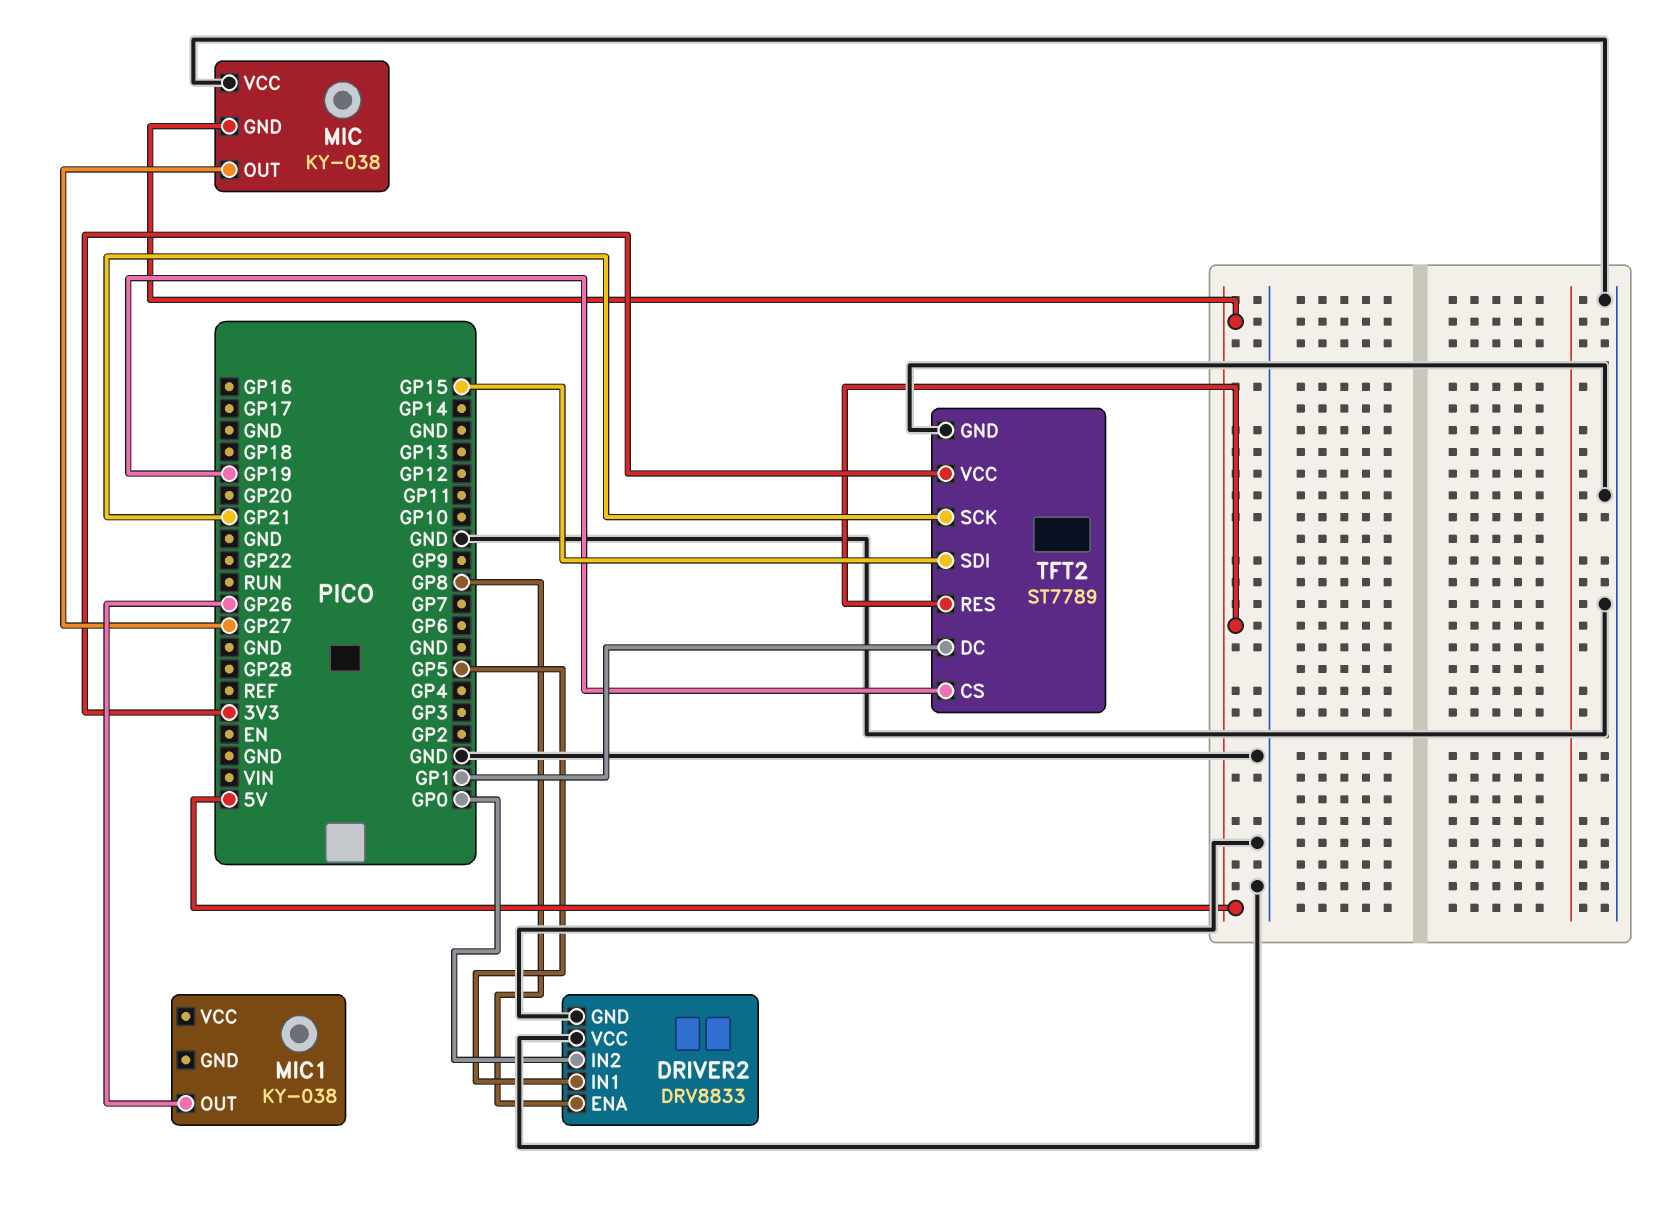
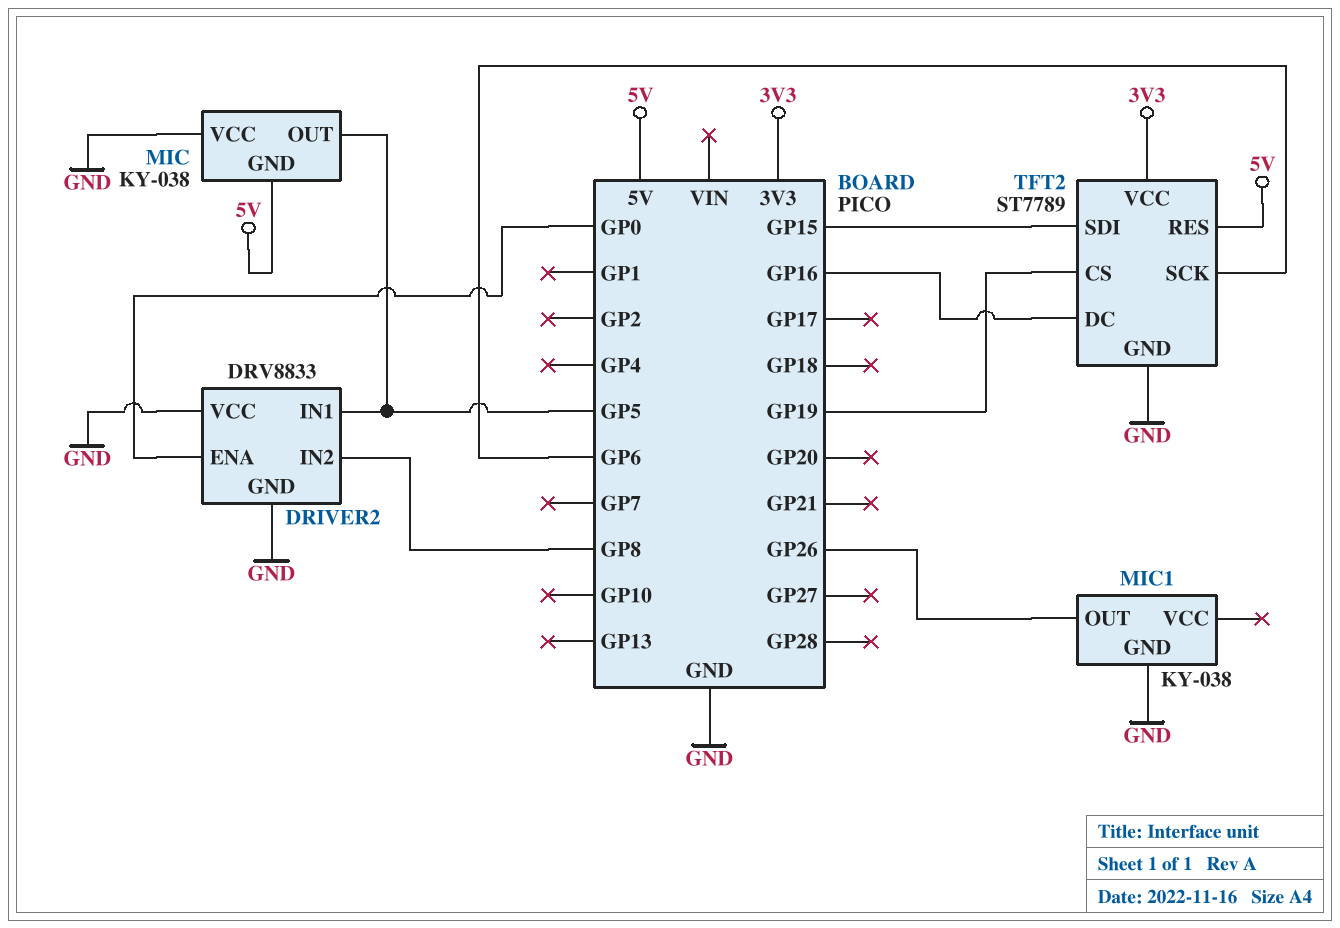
DRIVER2 pin ENA: GP8 -> GP0
DRIVER2 pin IN2: GP0 -> GP8
MIC pin OUT: GP27 -> GP5
MIC1 pin GND: none -> GND
TFT2 pin DC: GP1 -> GP16
TFT2 pin SCK: GP21 -> GP6

